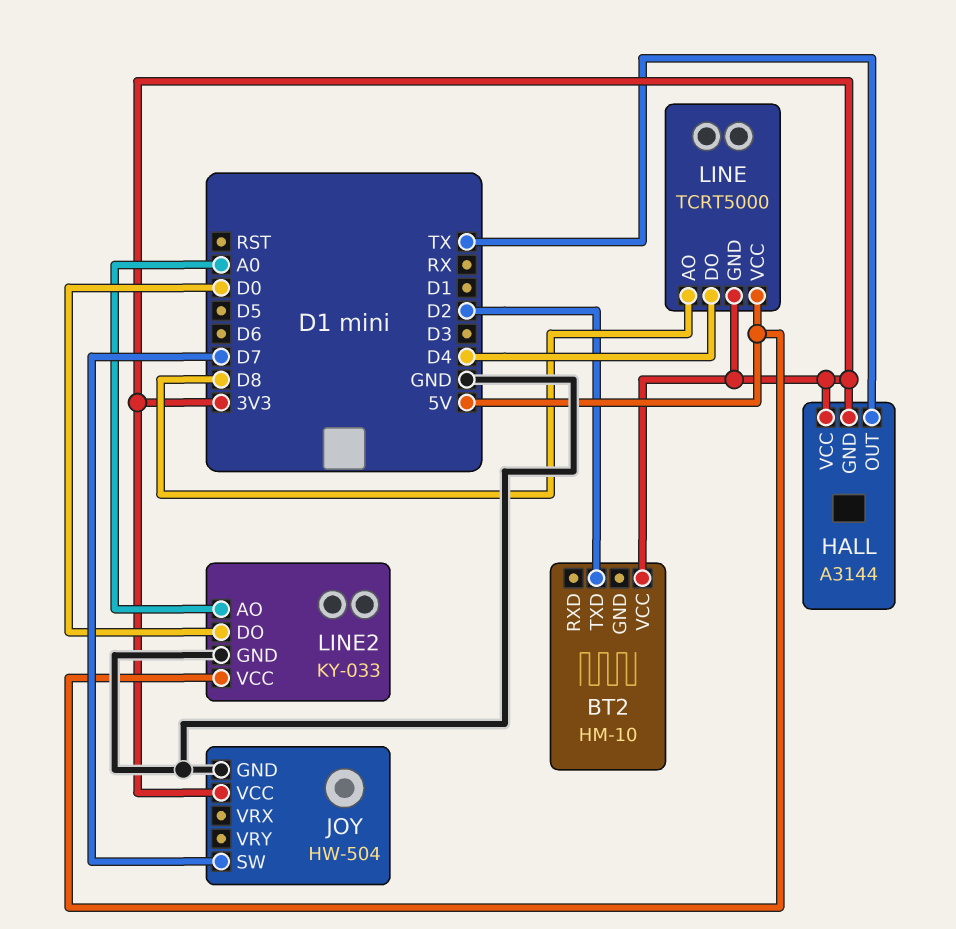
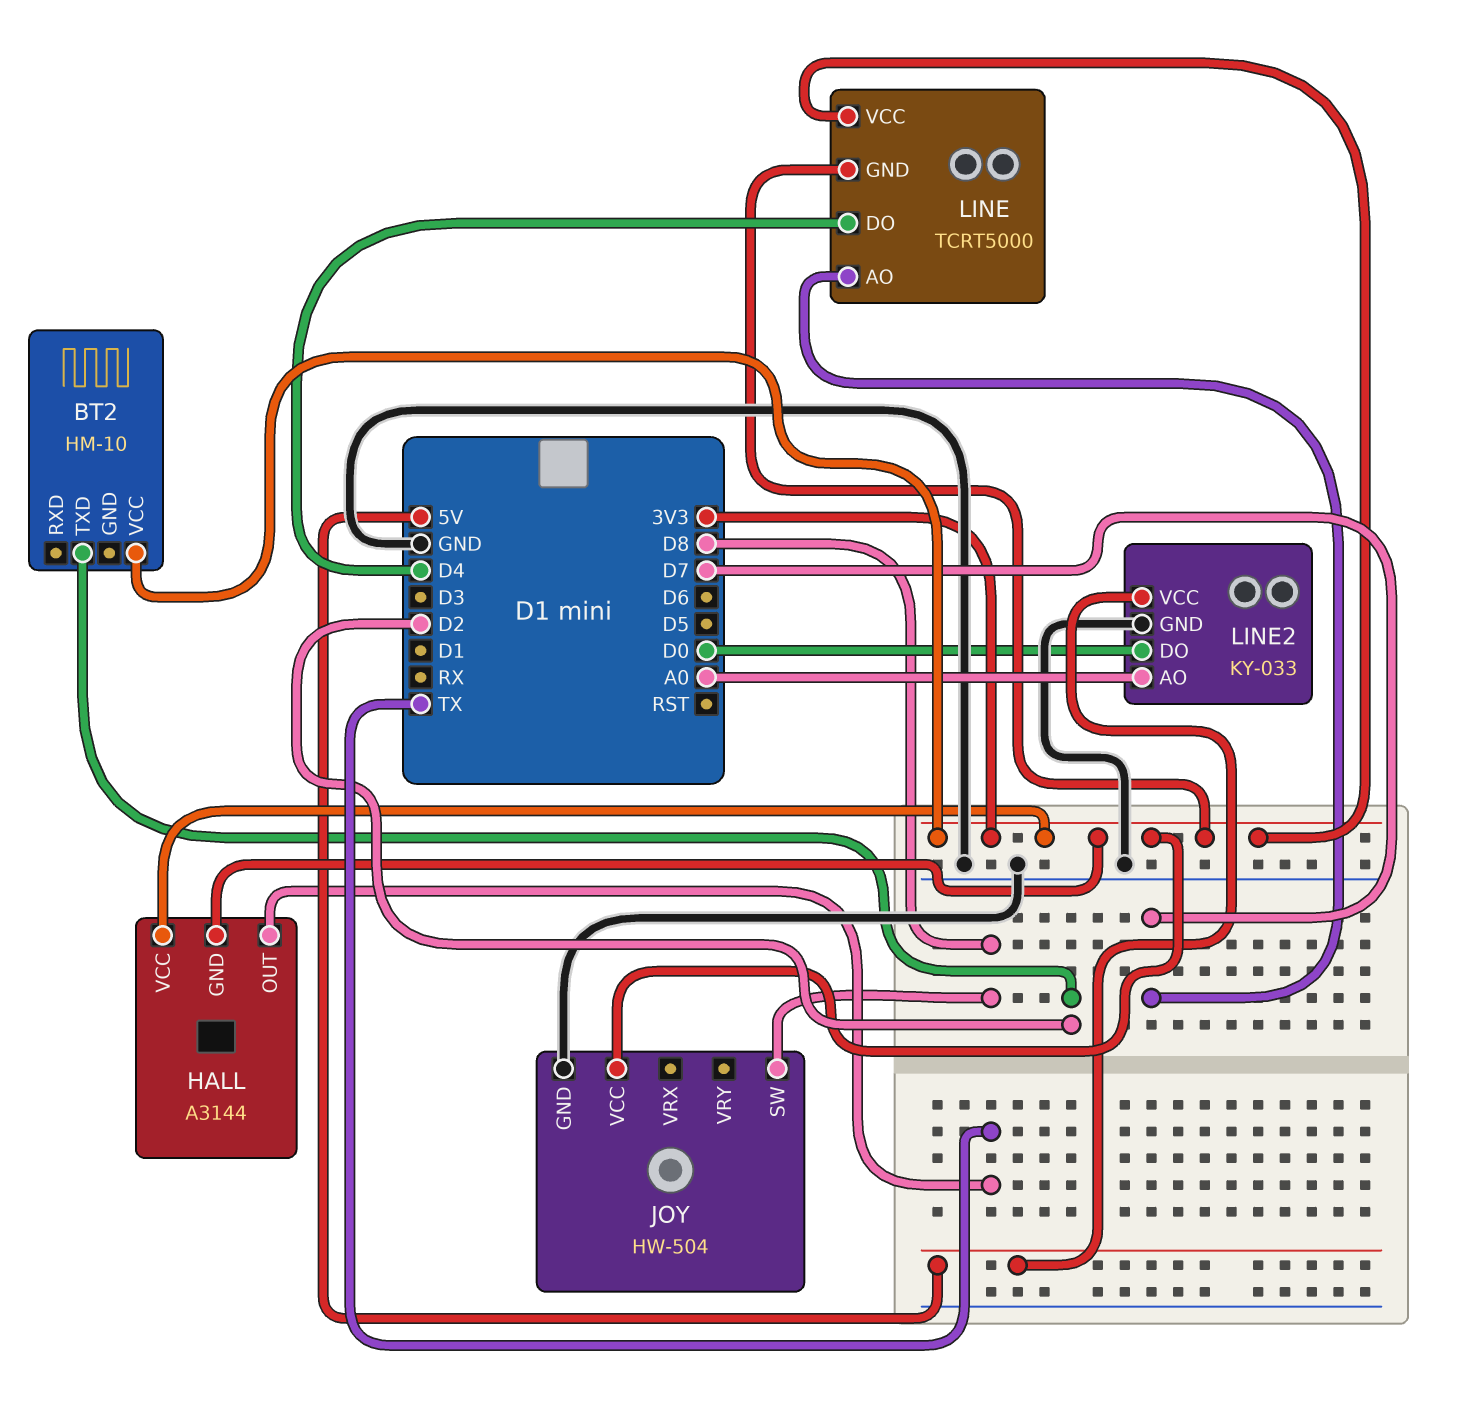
JOY pin SW: D7 -> D8
LINE pin AO: D8 -> D7
LINE pin VCC: 5V -> 3V3

